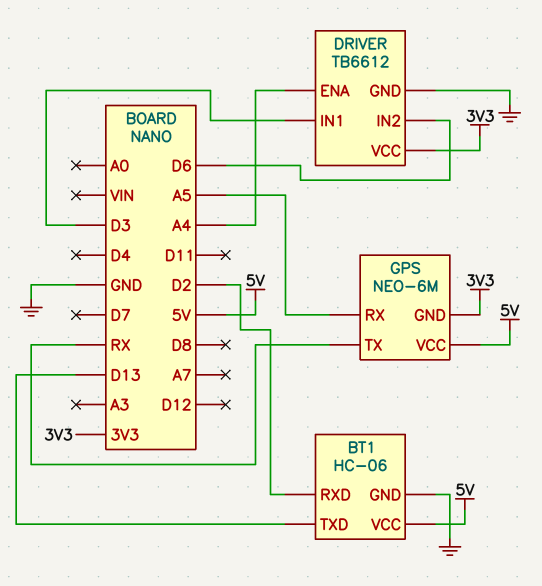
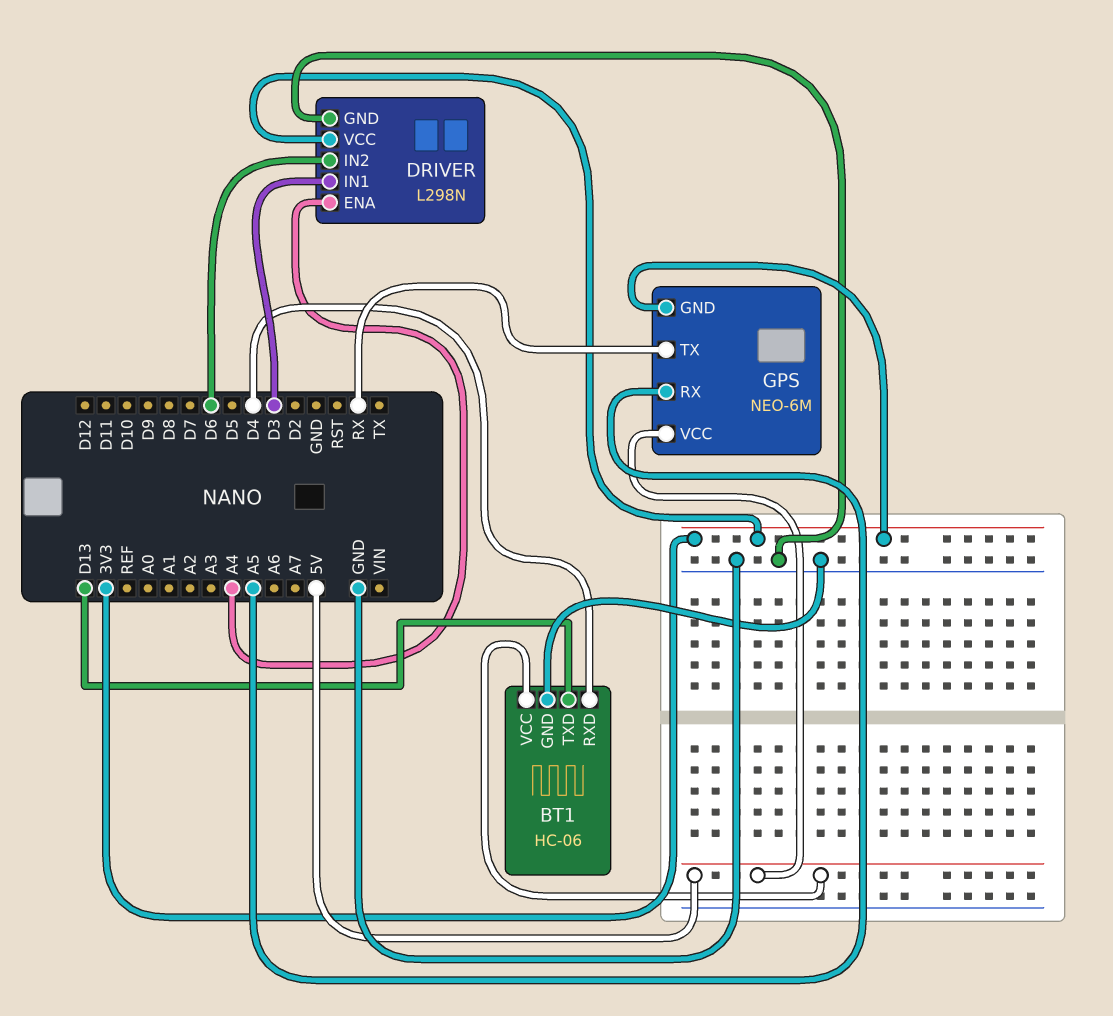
BT1 pin RXD: D2 -> D4
DRIVER: TB6612 -> L298N

